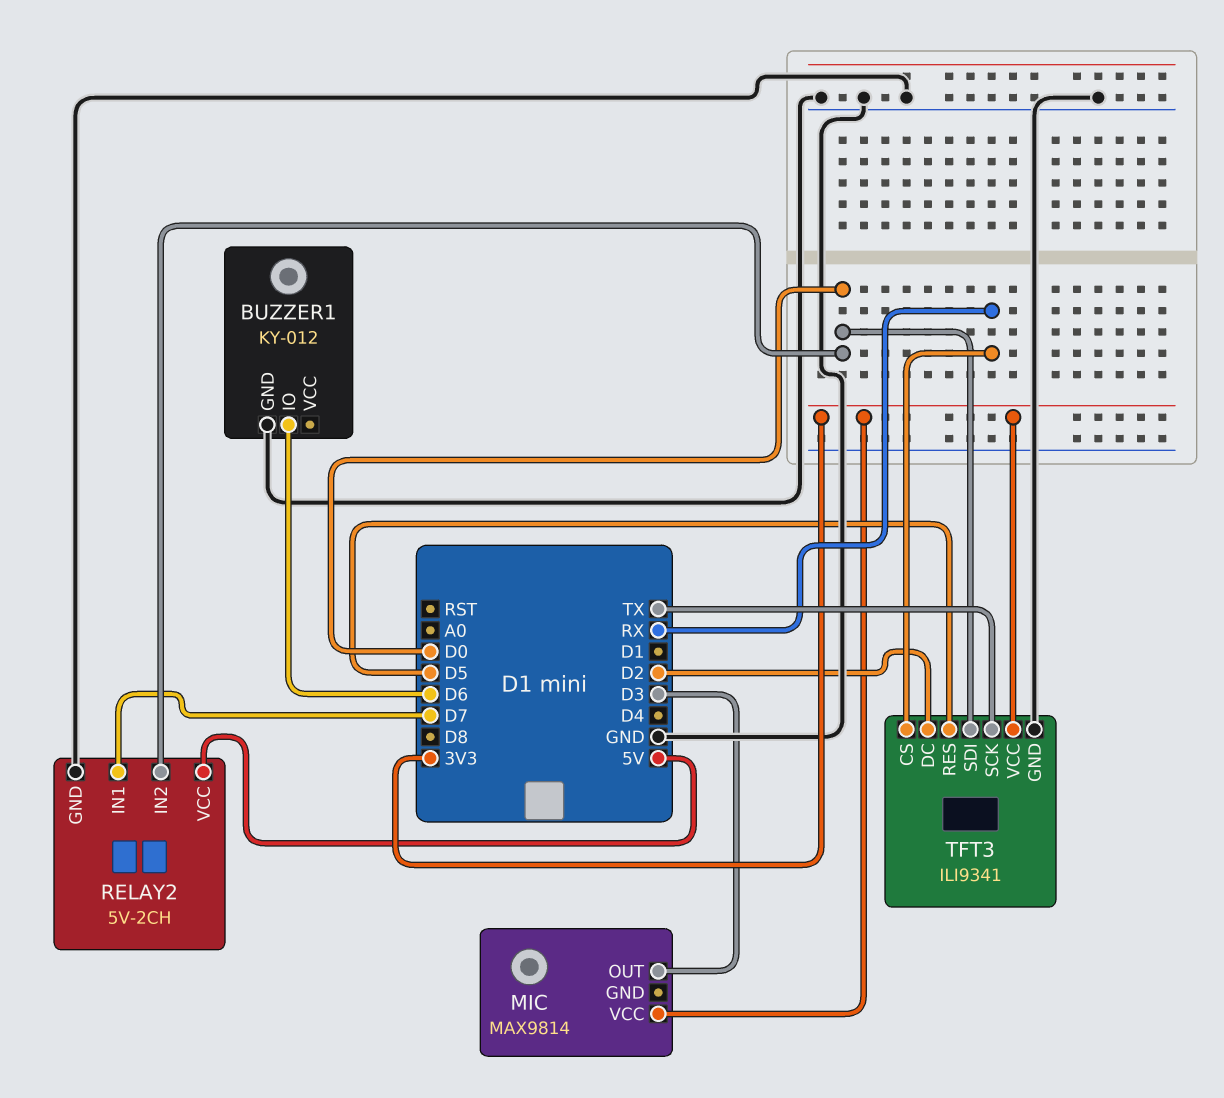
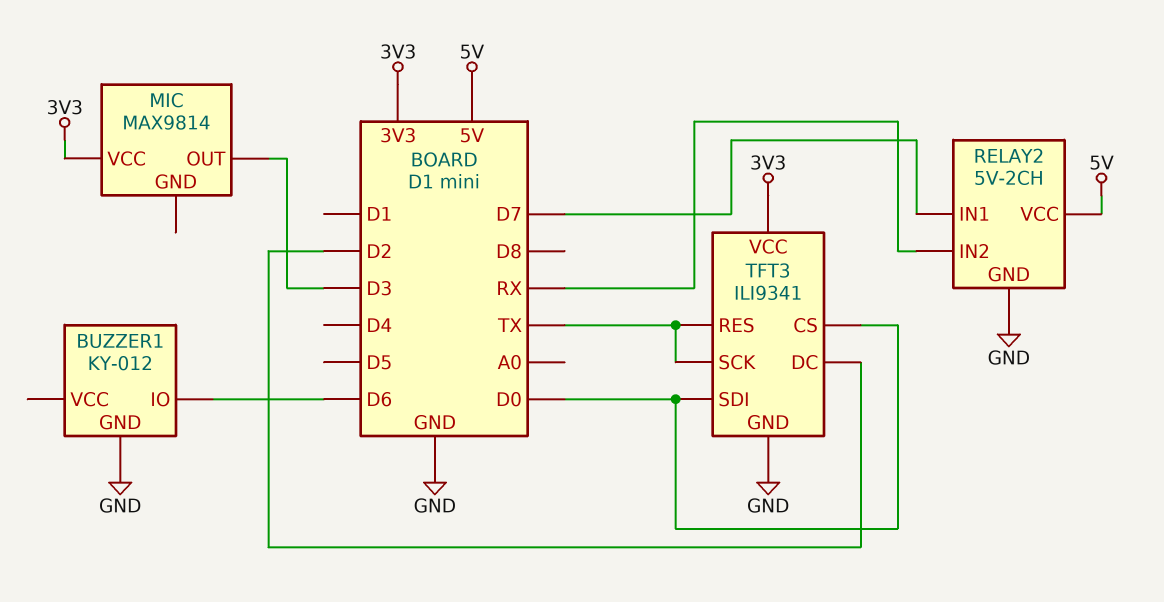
RELAY2 pin IN2: D0 -> RX
TFT3 pin CS: RX -> D0
TFT3 pin RES: D5 -> TX

